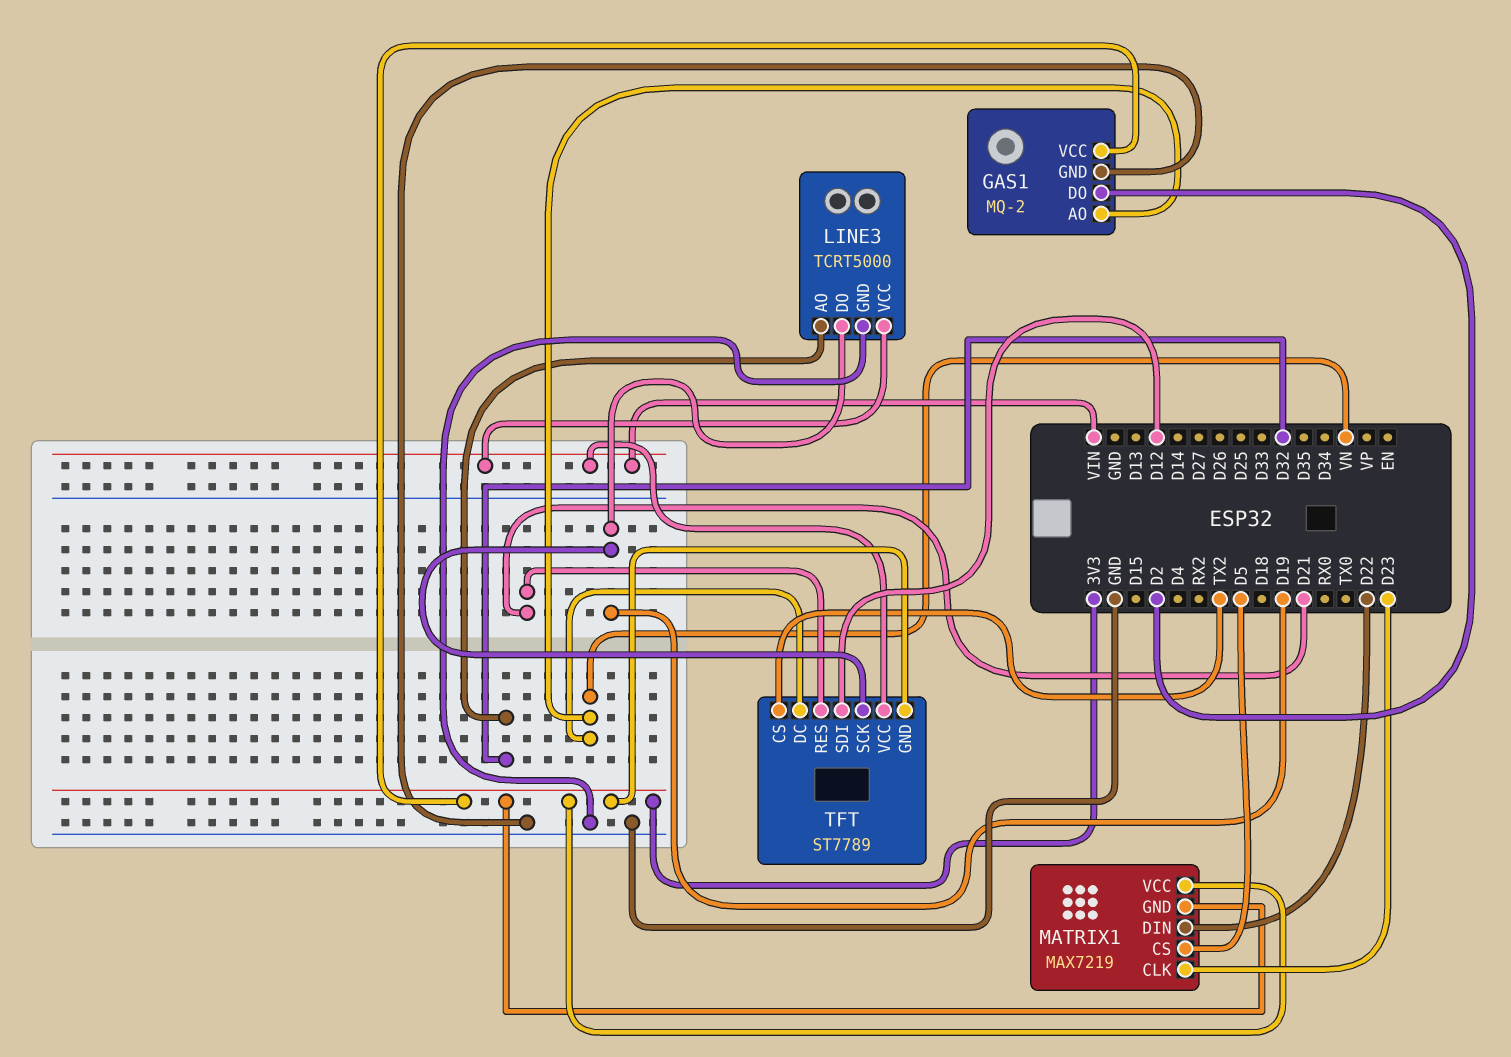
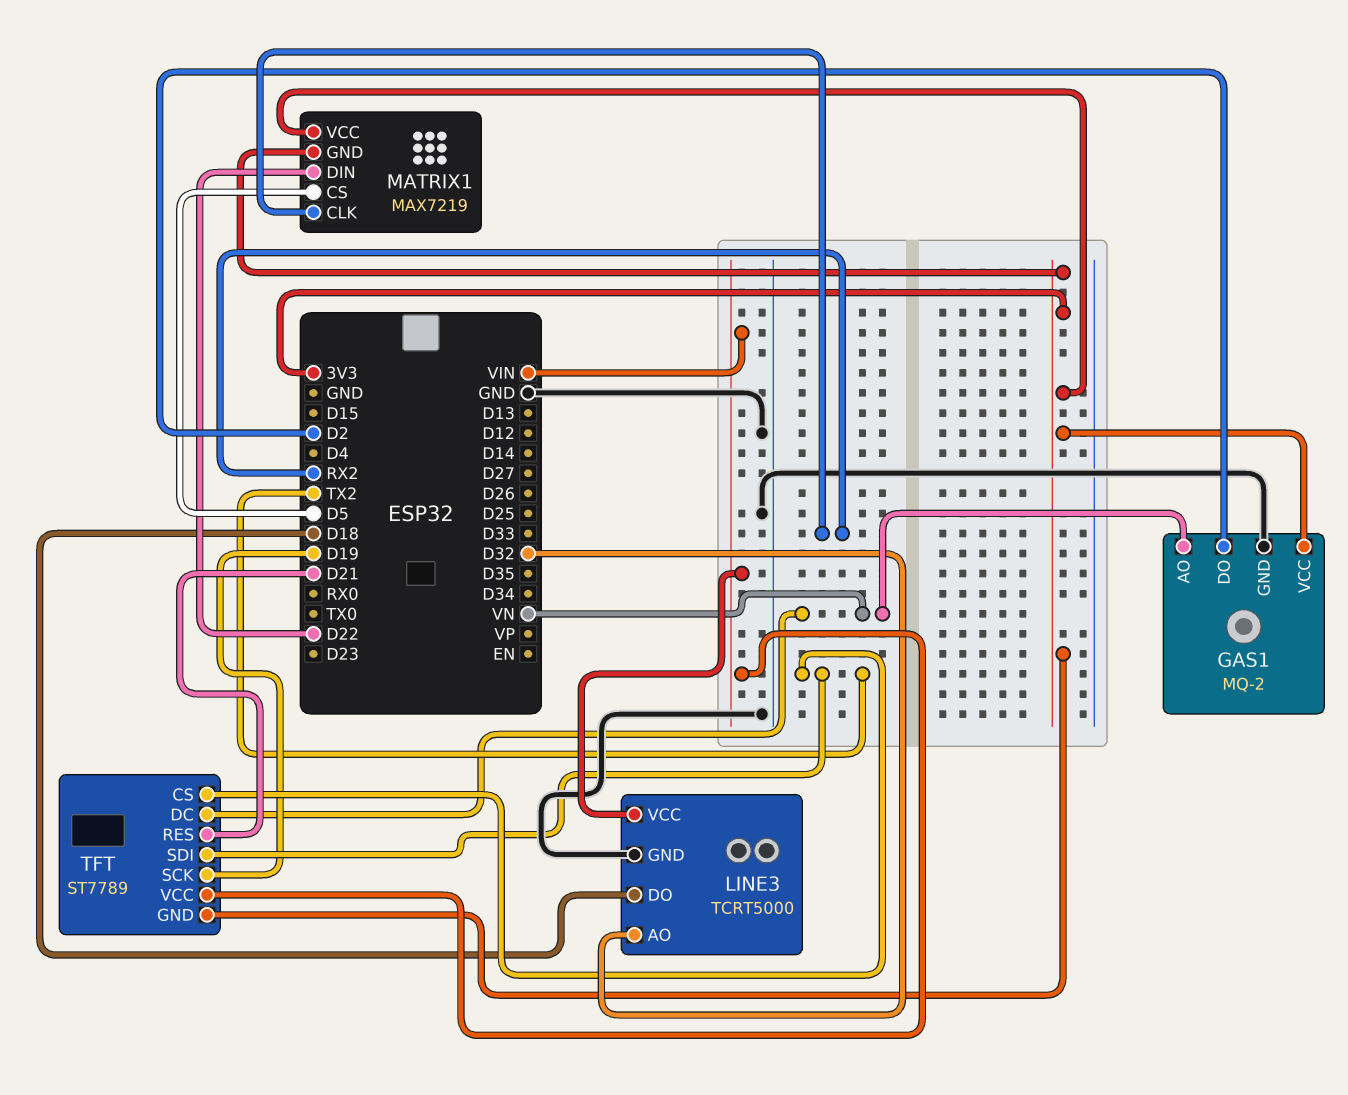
LINE3 pin DO: D19 -> D18
MATRIX1 pin CLK: D23 -> RX2
TFT pin SDI: D12 -> TX2

